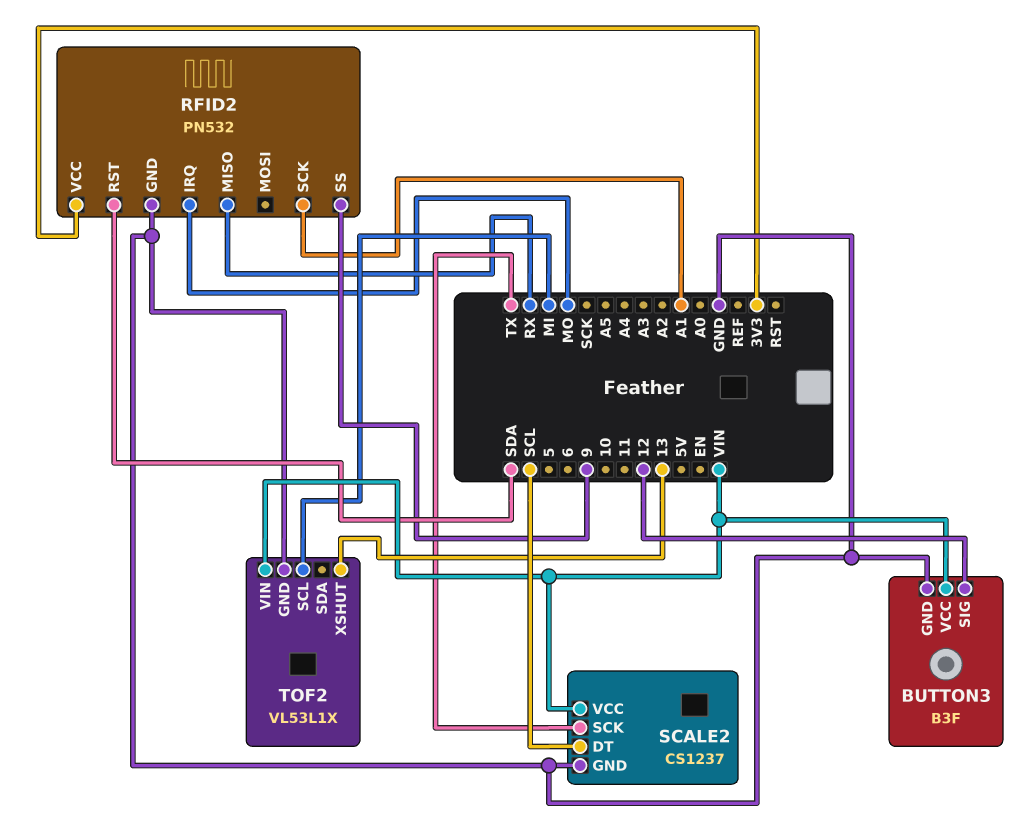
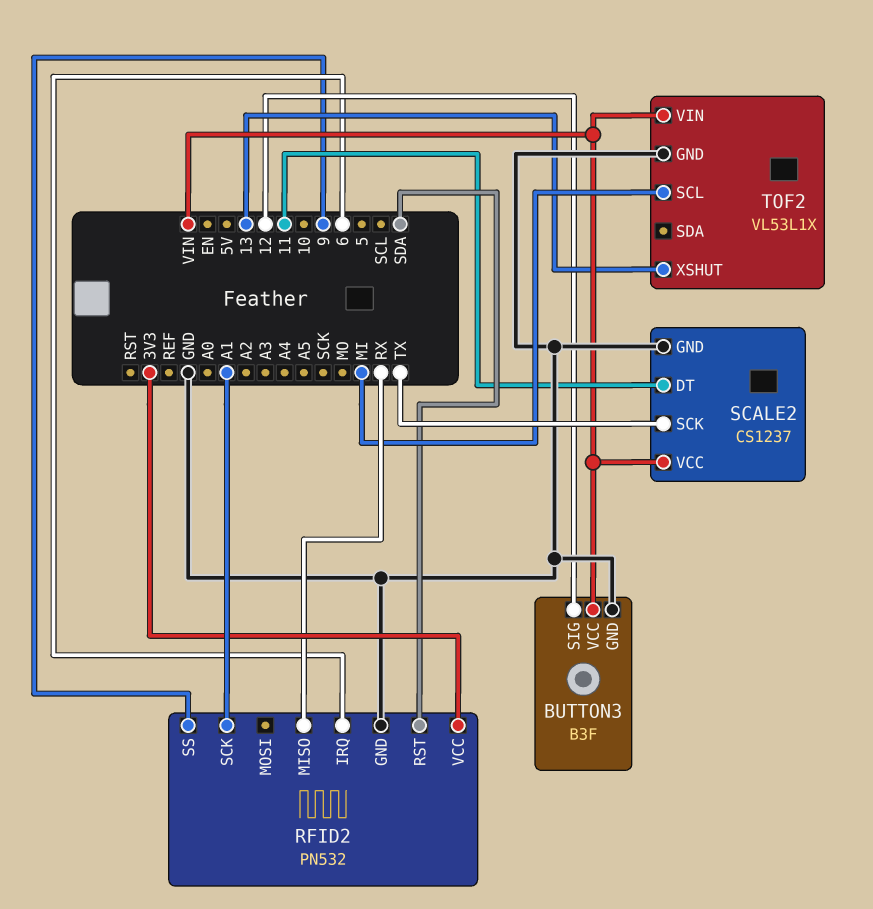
RFID2 pin IRQ: MO -> 6
SCALE2 pin DT: SCL -> 11

